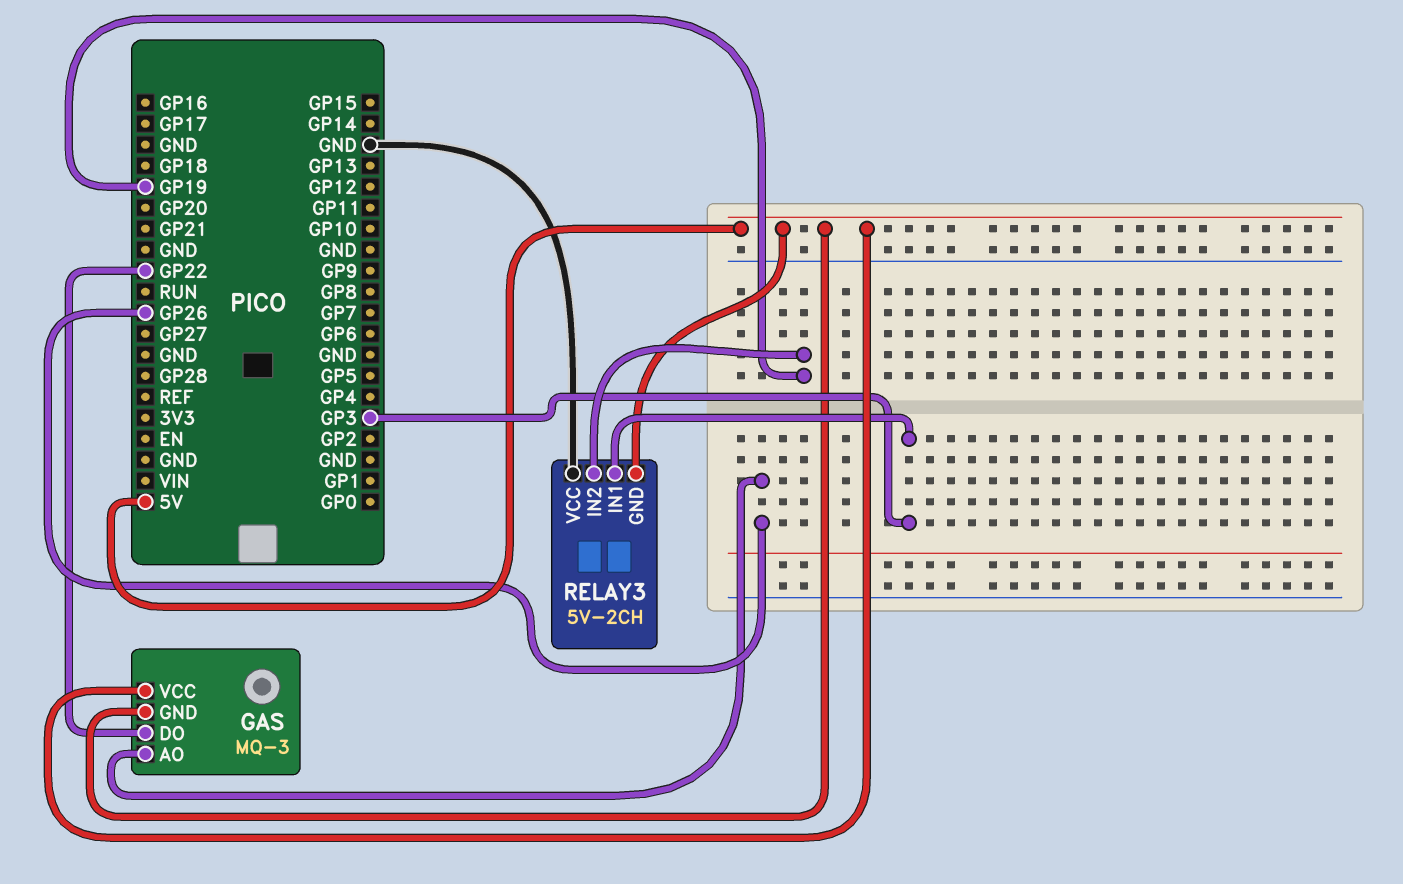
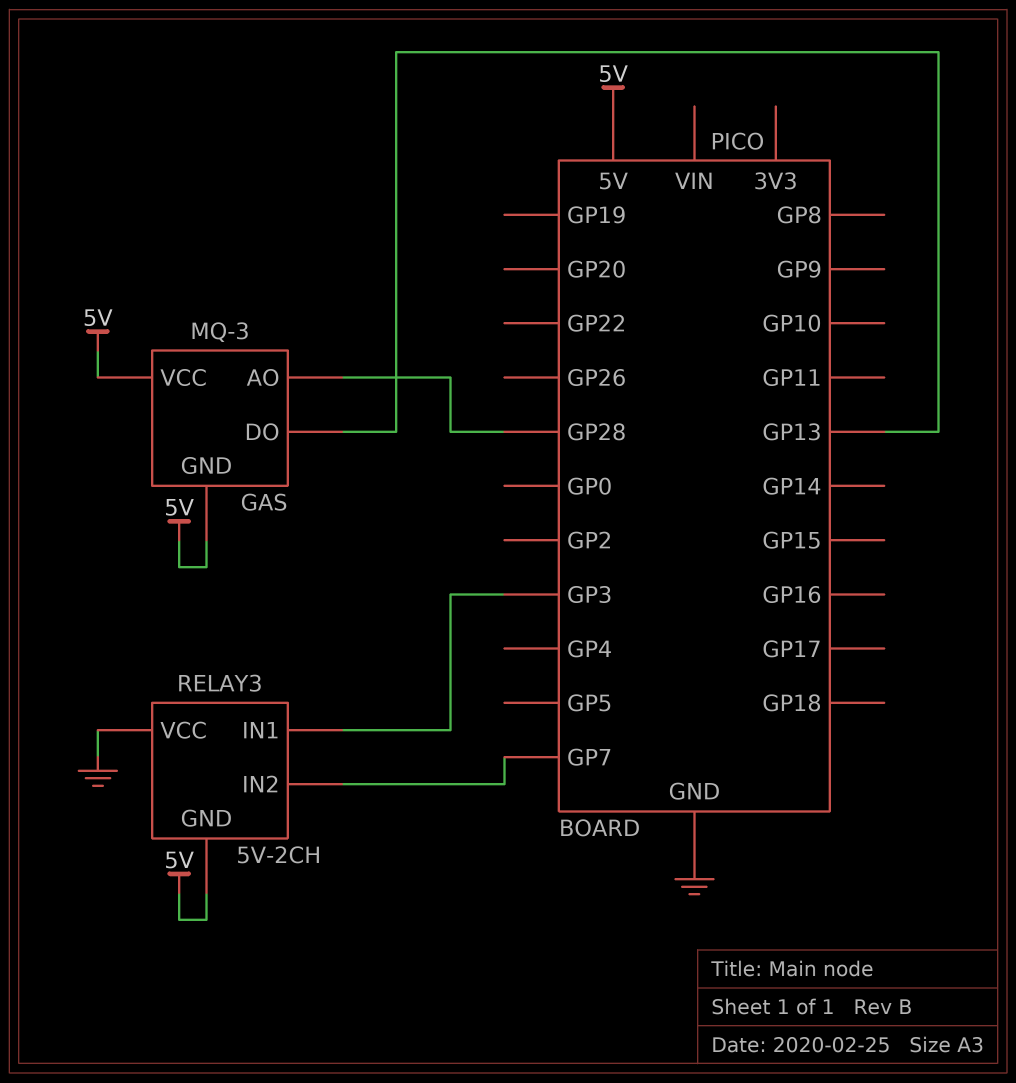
GAS pin AO: GP26 -> GP28
GAS pin DO: GP22 -> GP13
RELAY3 pin IN2: GP19 -> GP7

